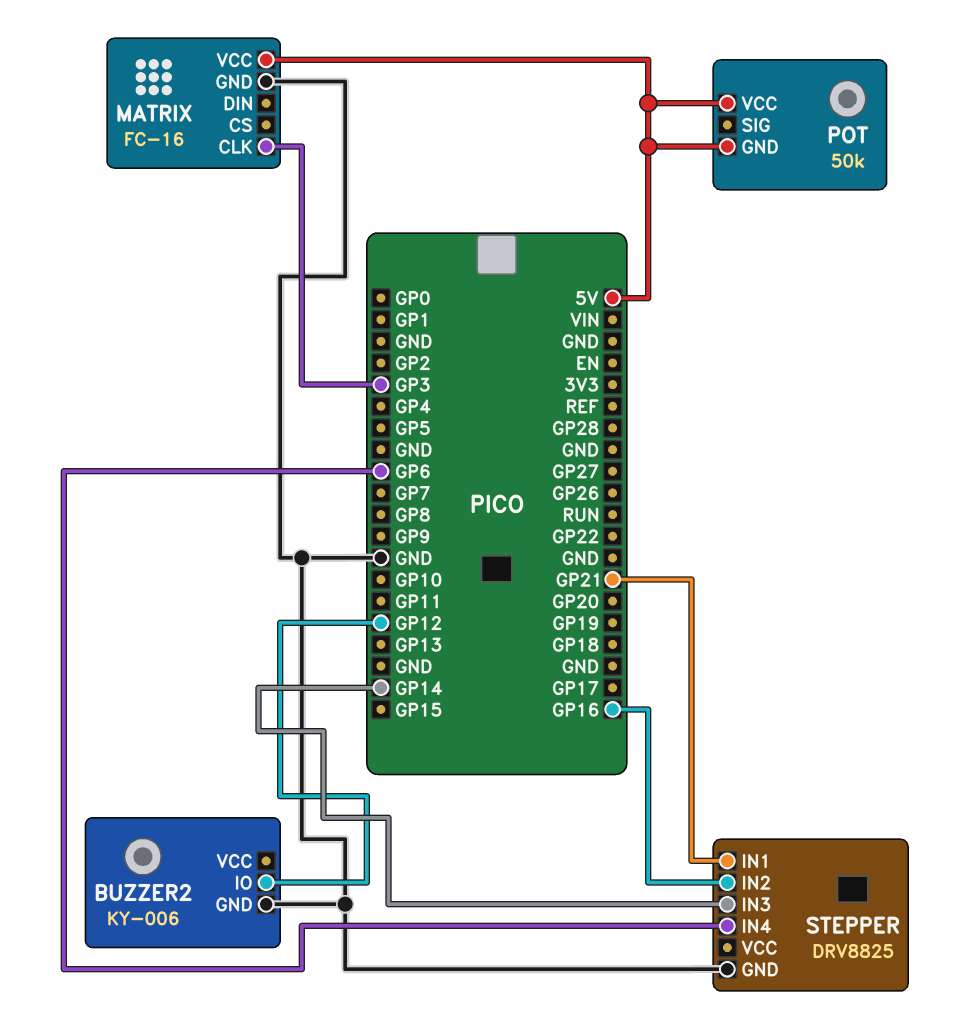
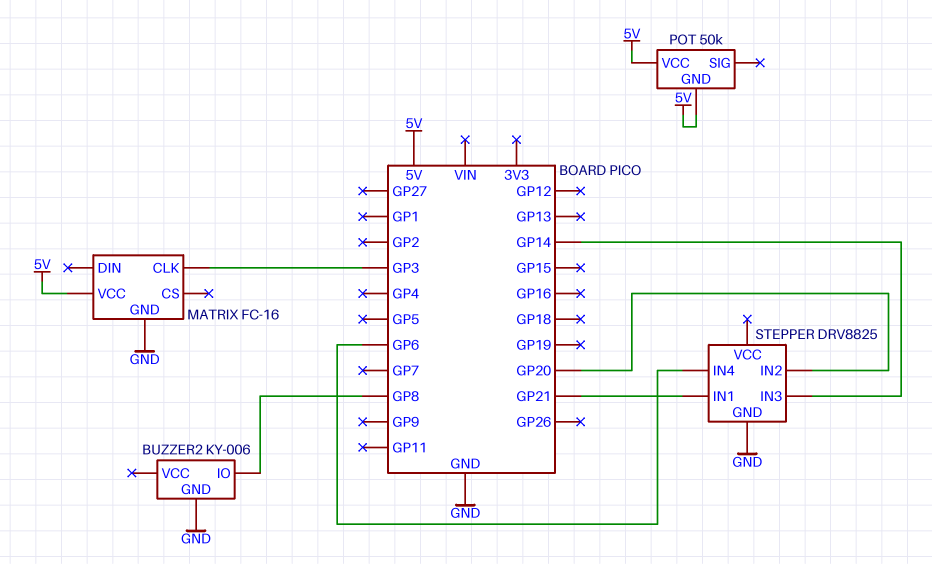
BUZZER2 pin IO: GP12 -> GP8
STEPPER pin IN2: GP16 -> GP20

